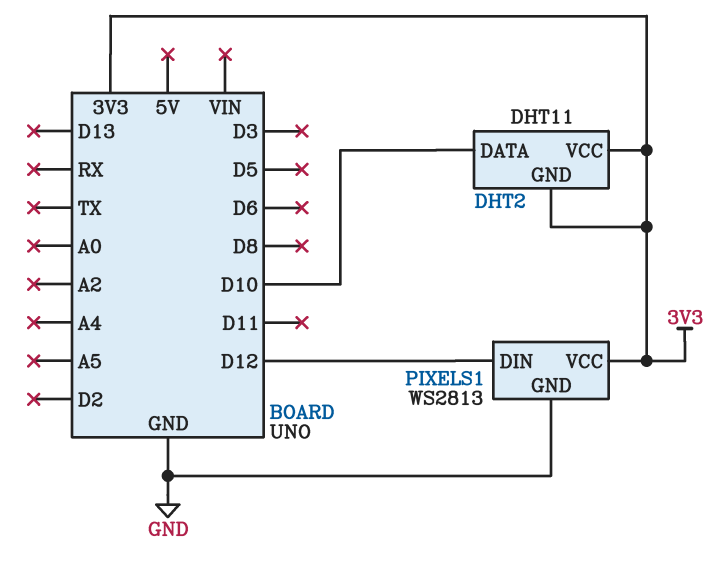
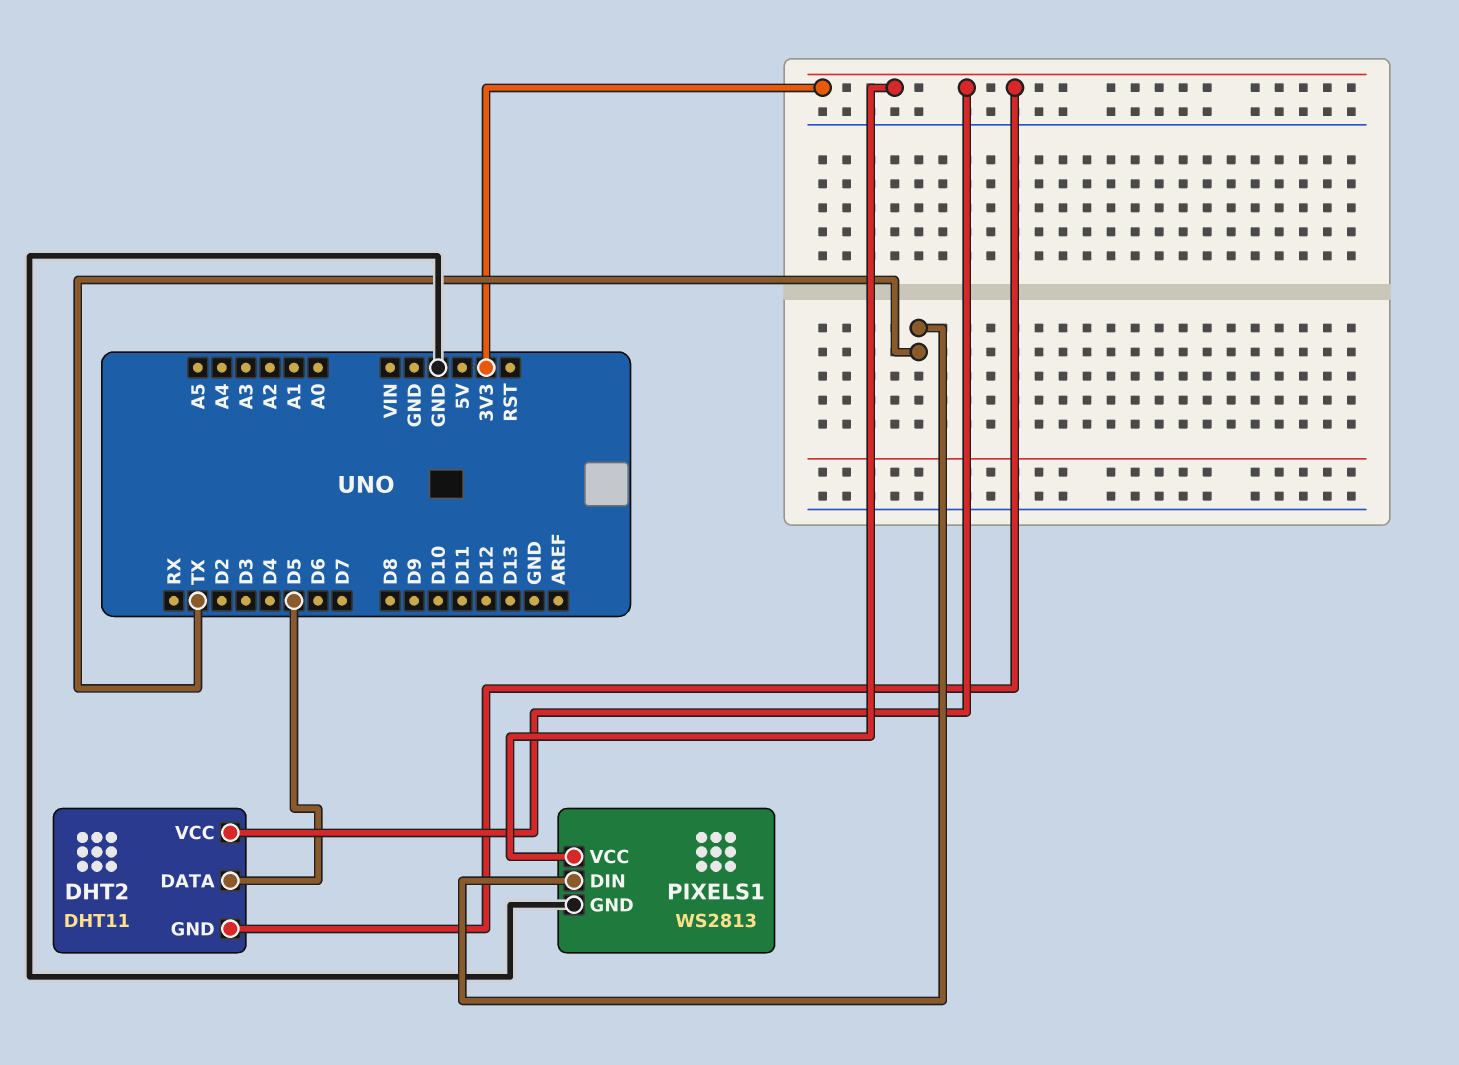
DHT2 pin DATA: D10 -> D5
PIXELS1 pin DIN: D12 -> TX

